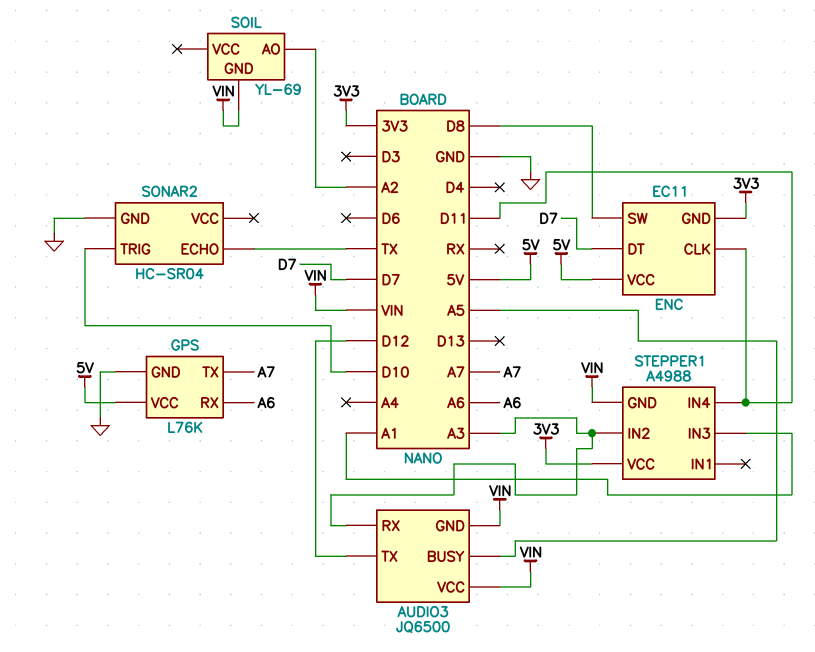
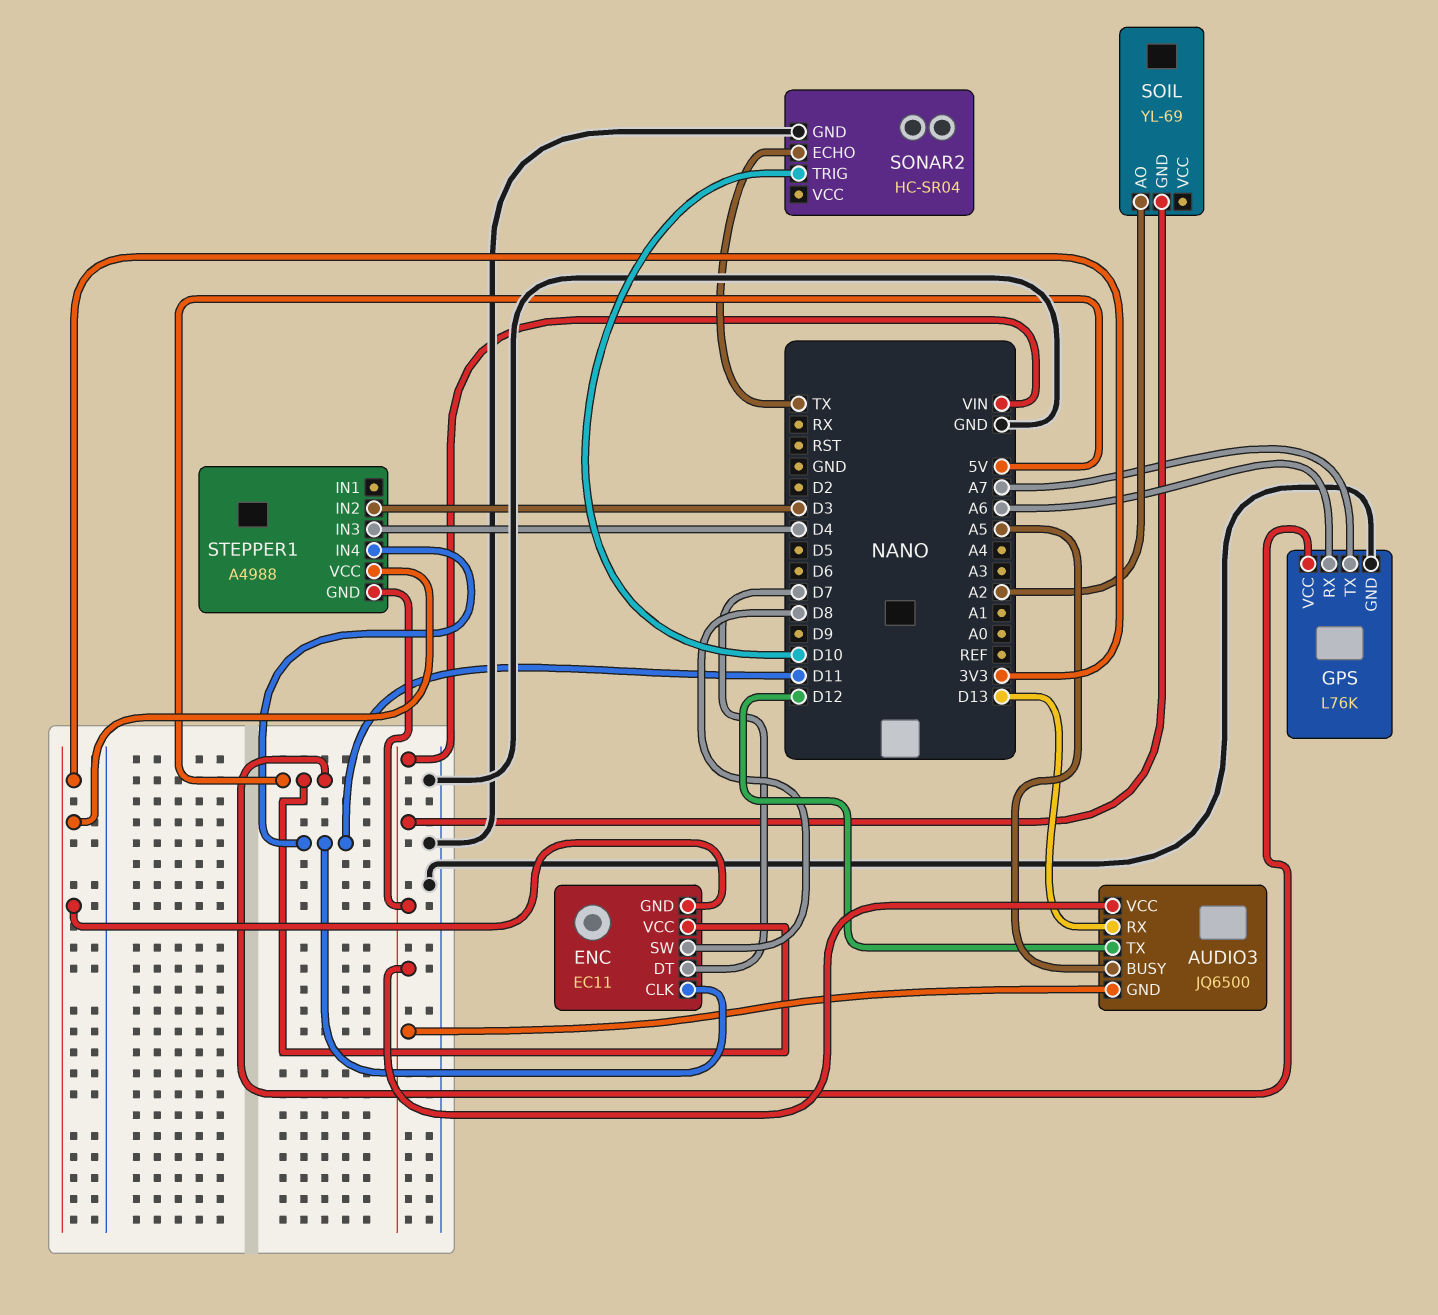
AUDIO3 pin RX: A3 -> D13
STEPPER1 pin IN2: A3 -> D3
STEPPER1 pin IN3: A1 -> D4

